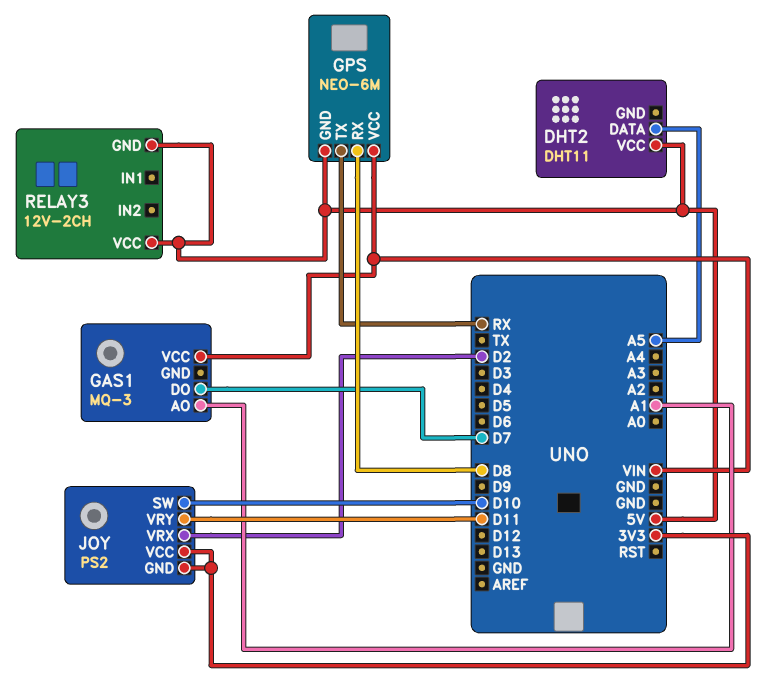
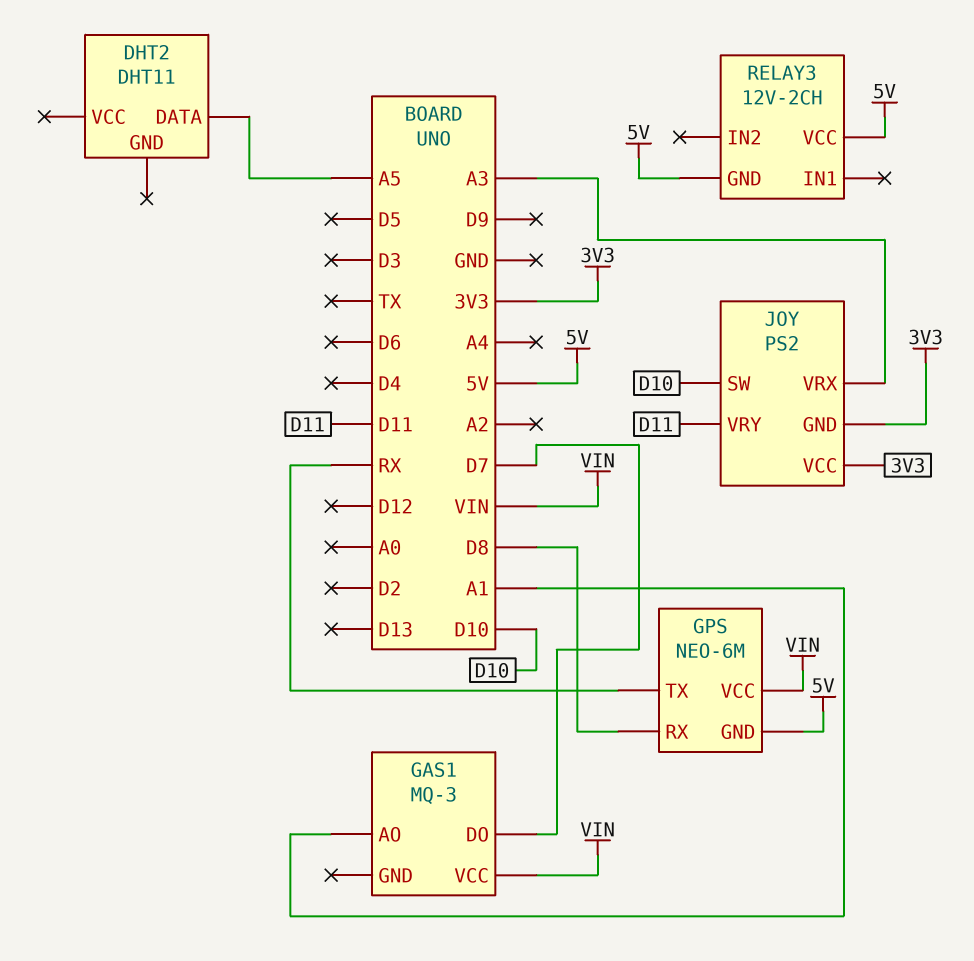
DHT2 pin VCC: 5V -> none
JOY pin VRX: D2 -> A3

